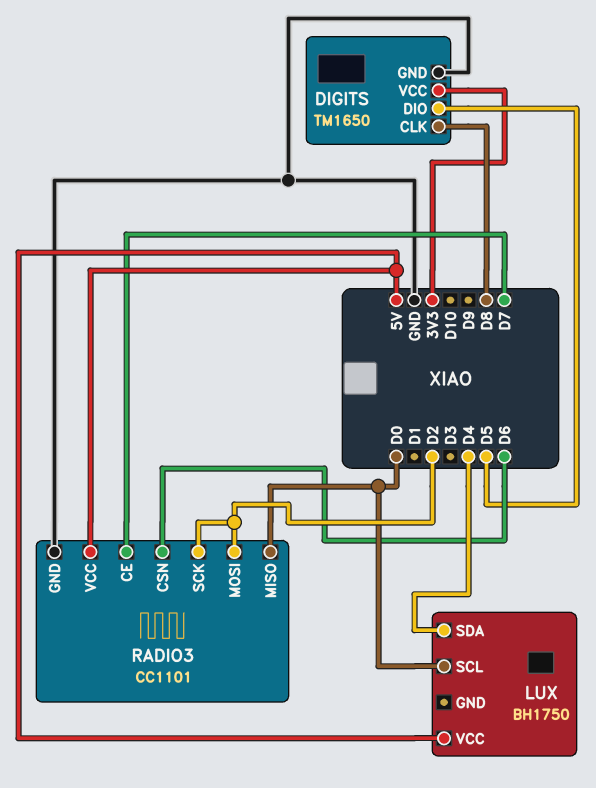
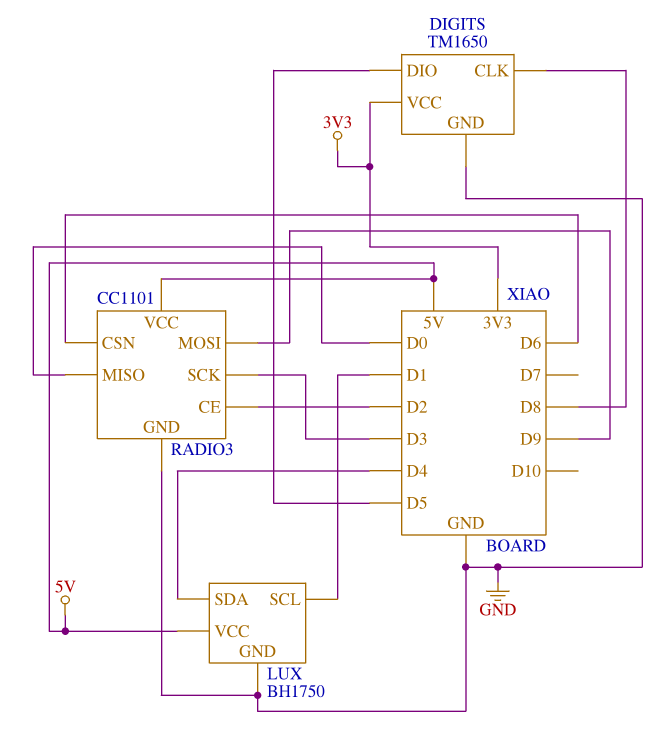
LUX pin GND: none -> GND
LUX pin SCL: D0 -> D1
RADIO3 pin CE: D7 -> D2
RADIO3 pin MOSI: D2 -> D9
RADIO3 pin SCK: D2 -> D3

